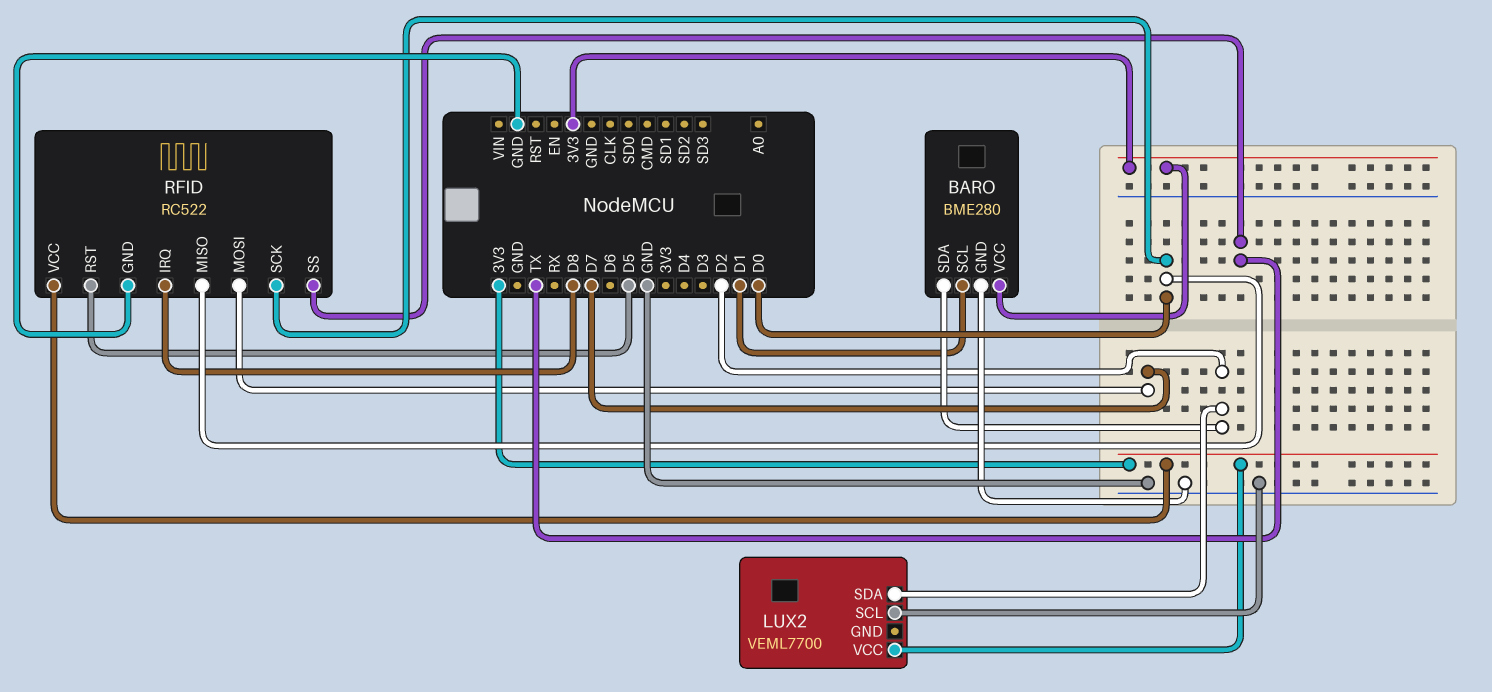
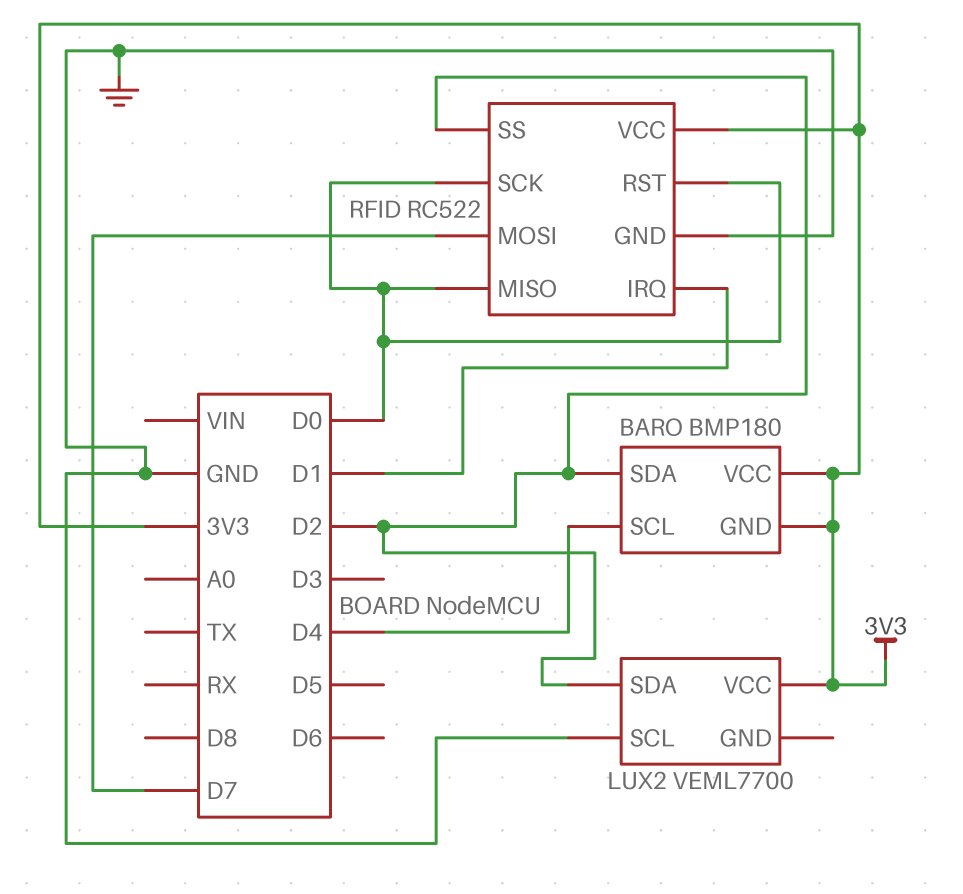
BARO: BME280 -> BMP180
BARO pin GND: GND -> 3V3
BARO pin SCL: D1 -> D4
RFID pin IRQ: D8 -> D1
RFID pin RST: D5 -> D0
RFID pin SS: TX -> D2

